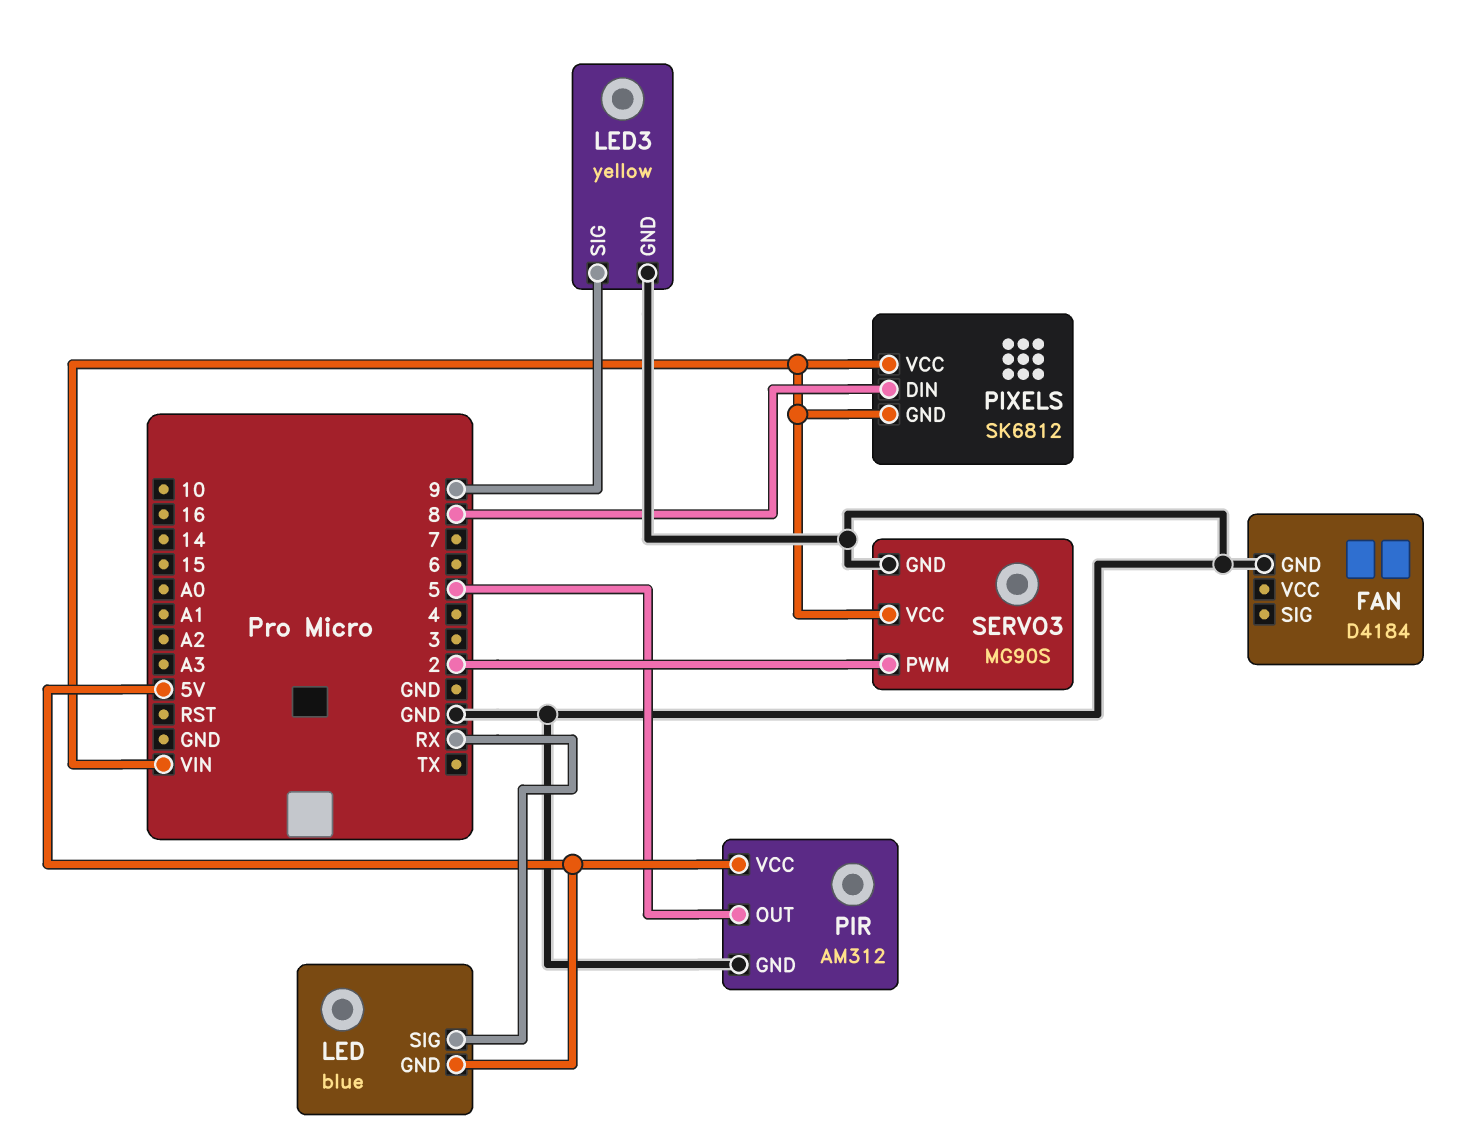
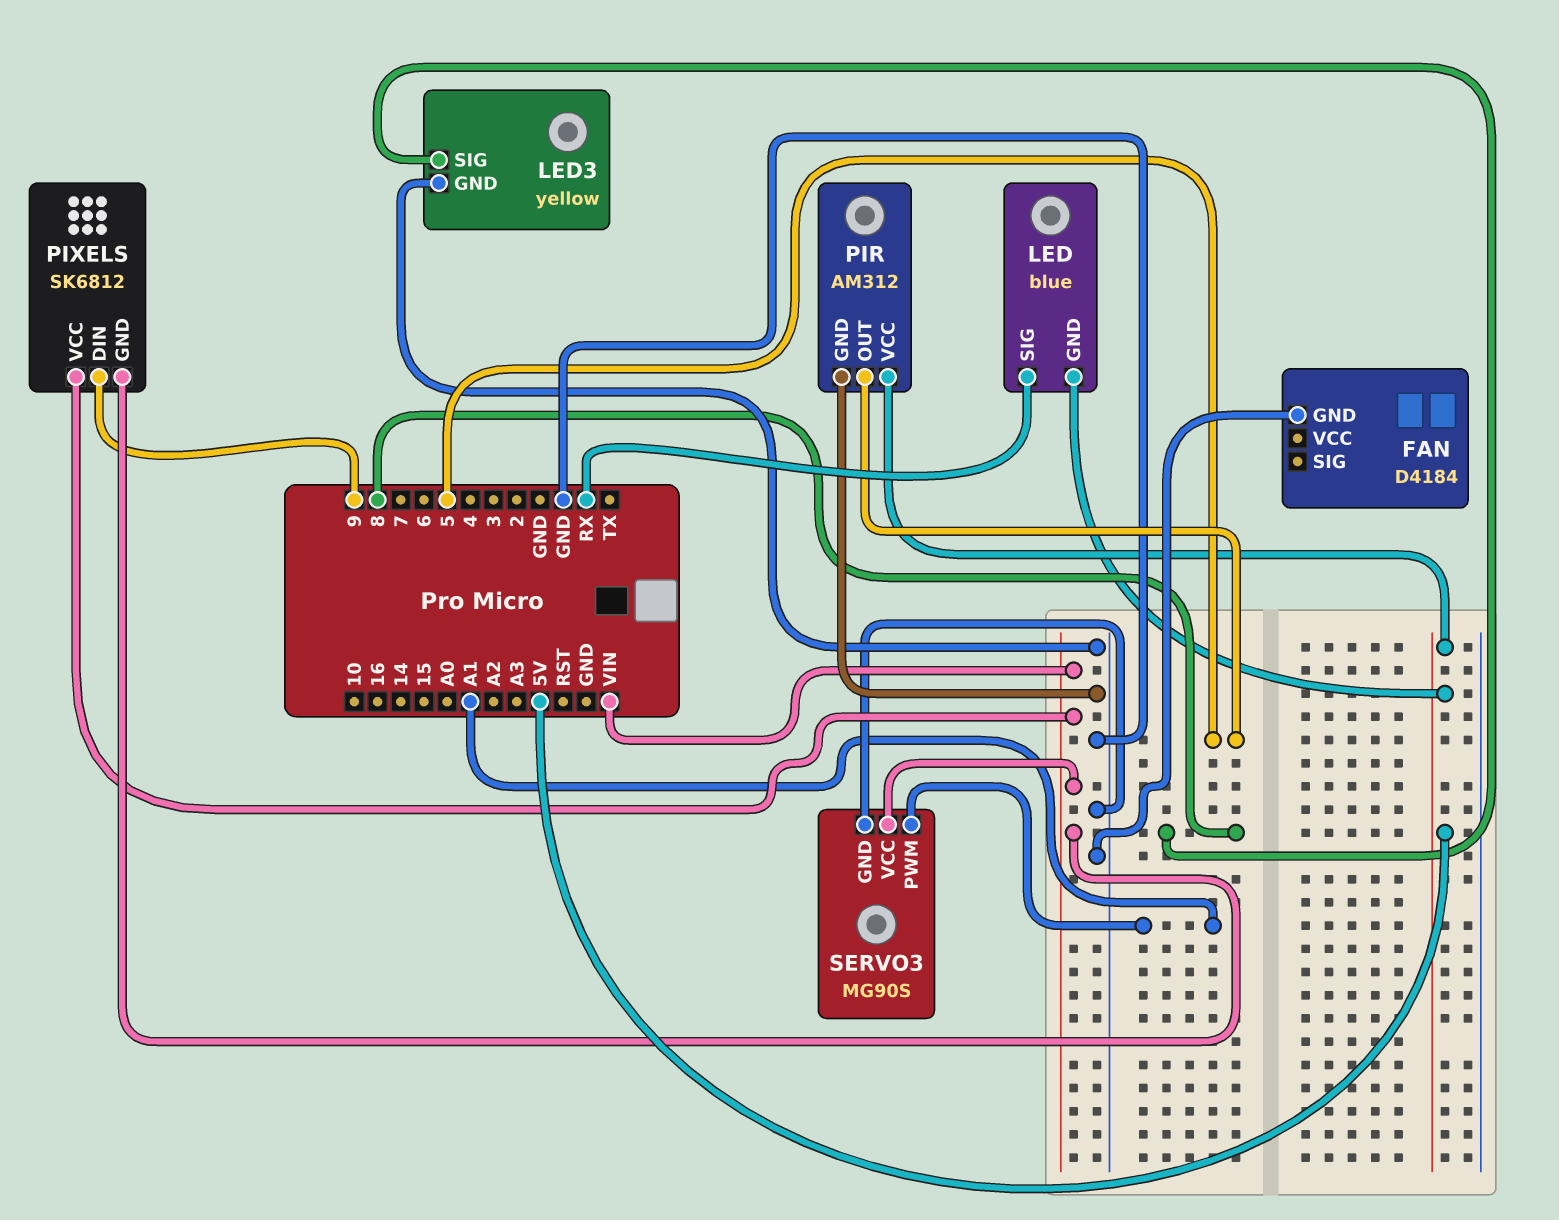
LED3 pin SIG: 9 -> 8
PIXELS pin DIN: 8 -> 9
SERVO3 pin PWM: 2 -> A1

